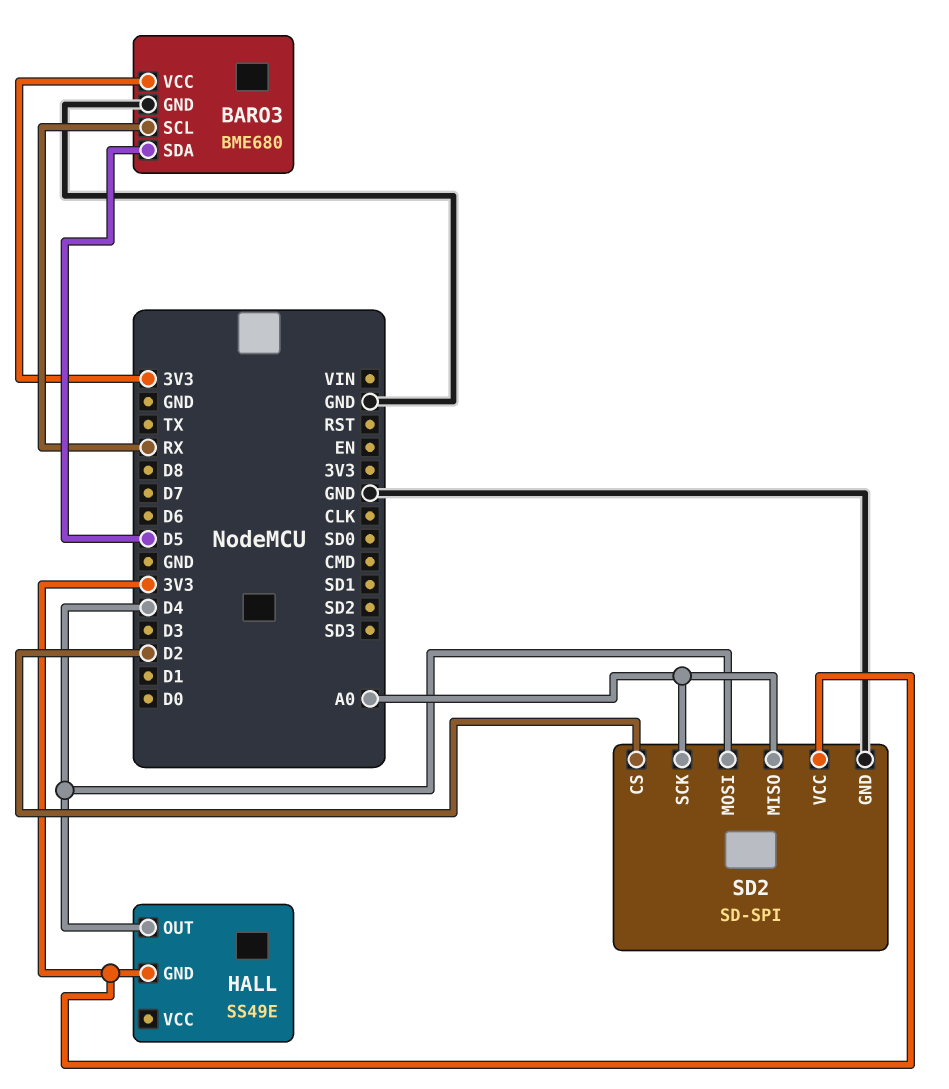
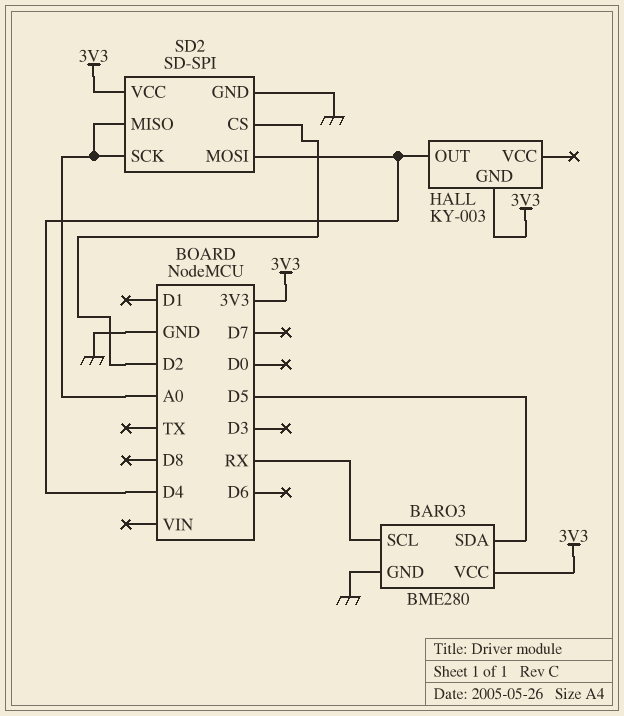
BARO3: BME680 -> BME280
HALL: SS49E -> KY-003

